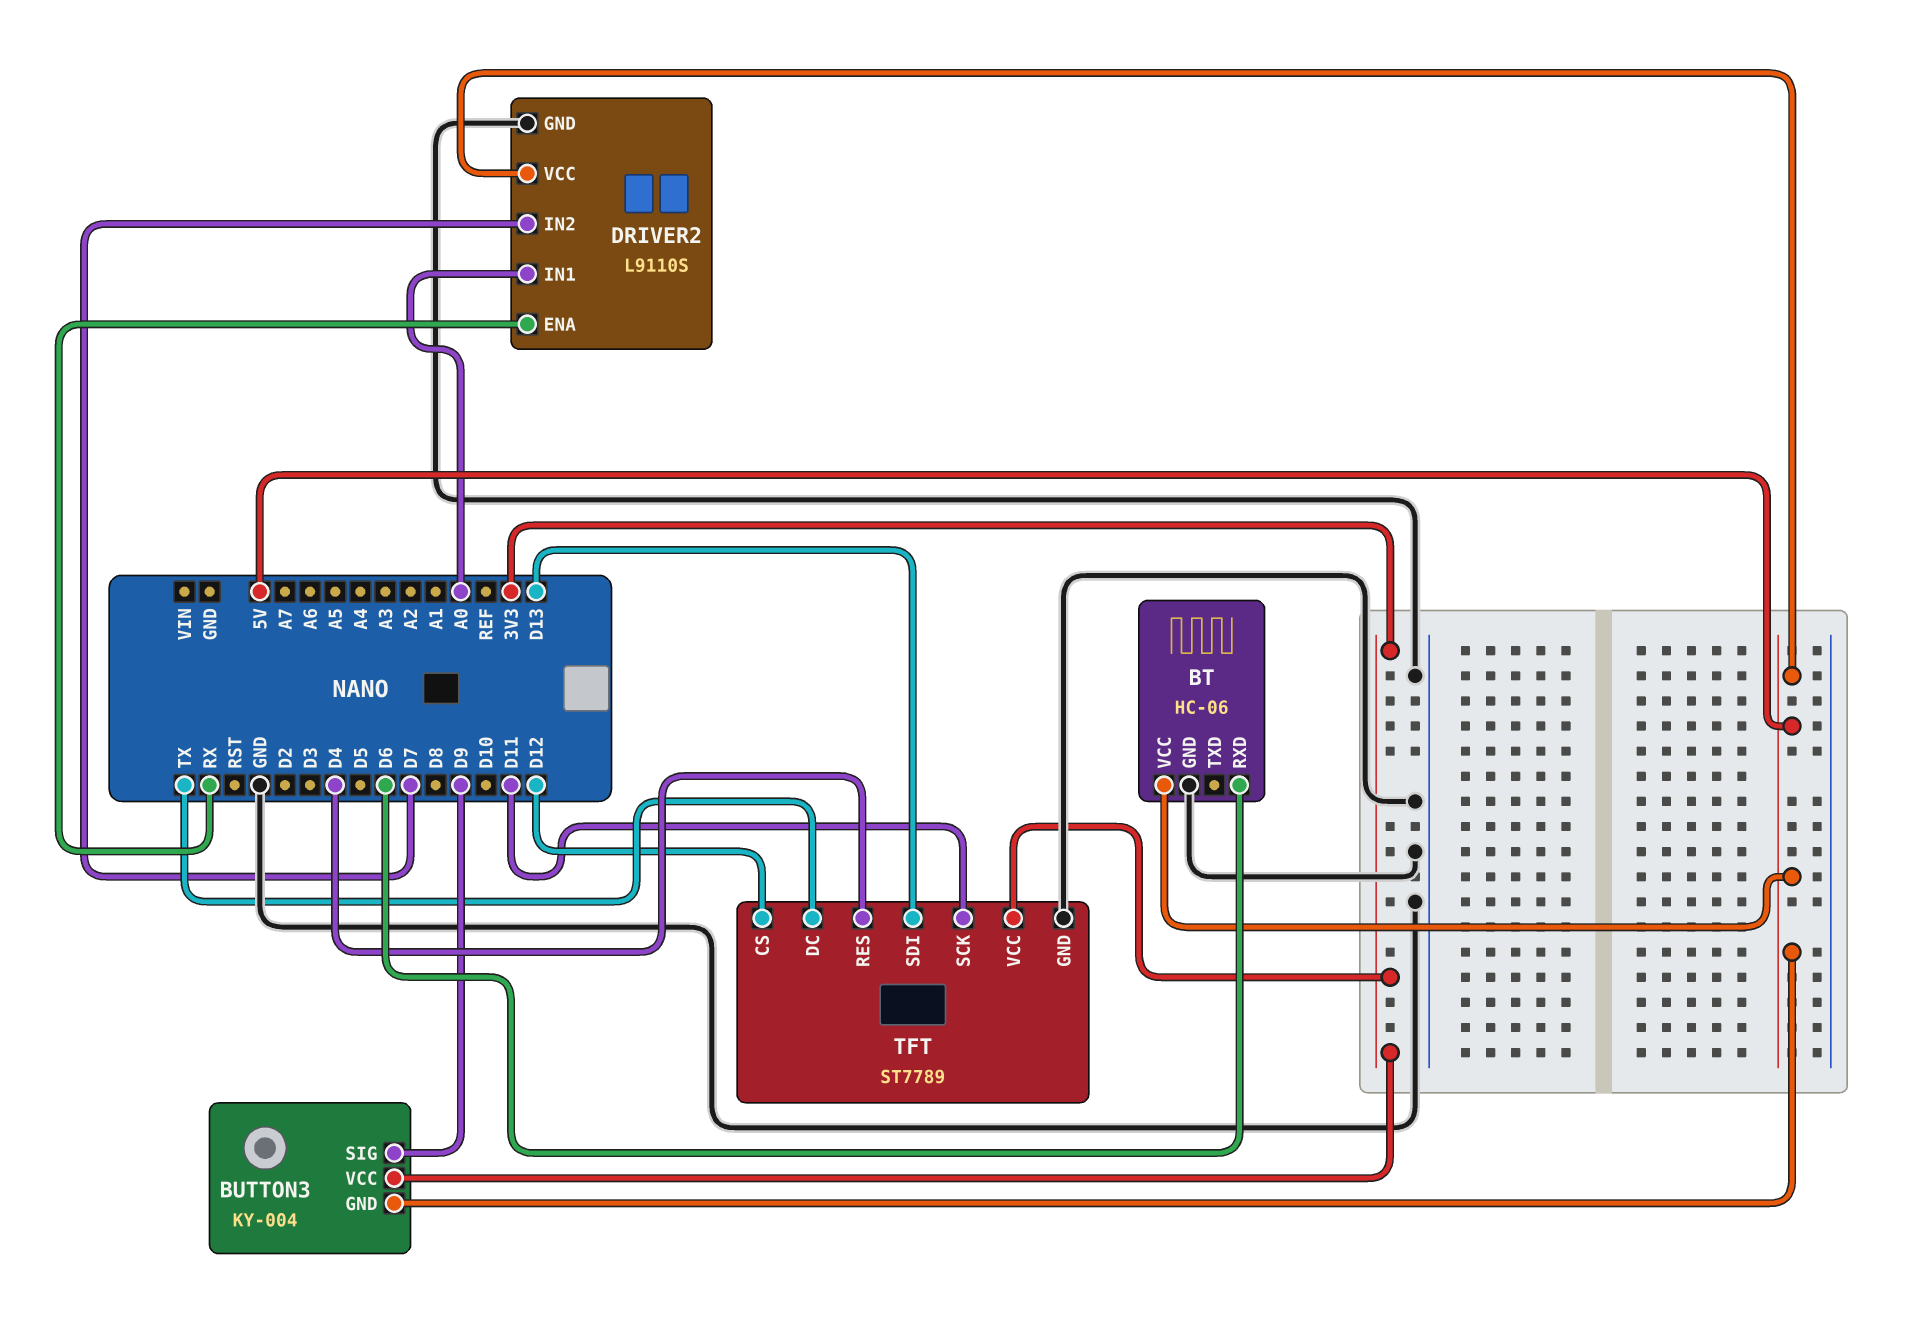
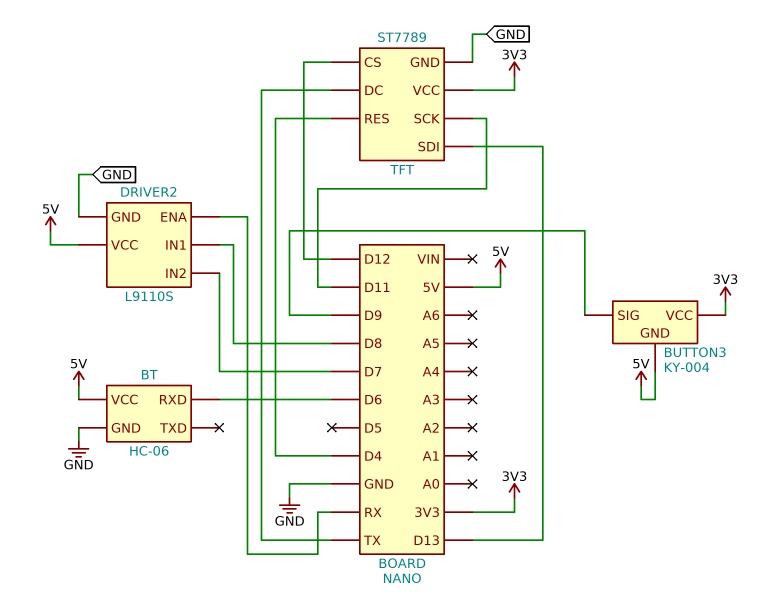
DRIVER2 pin IN1: A0 -> D8

